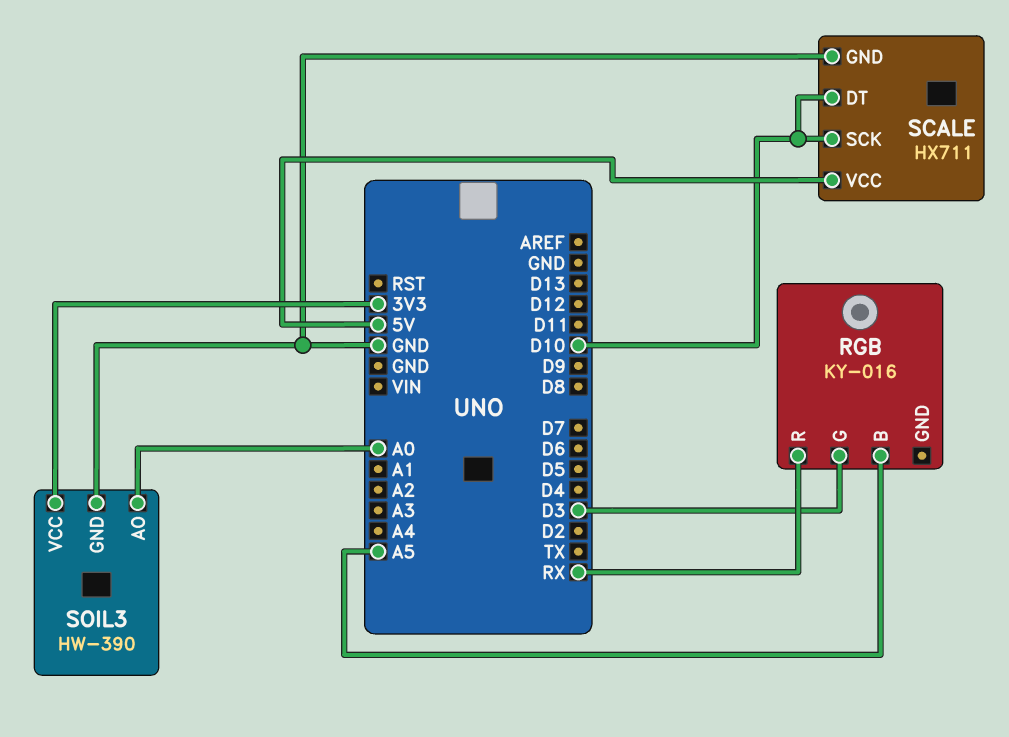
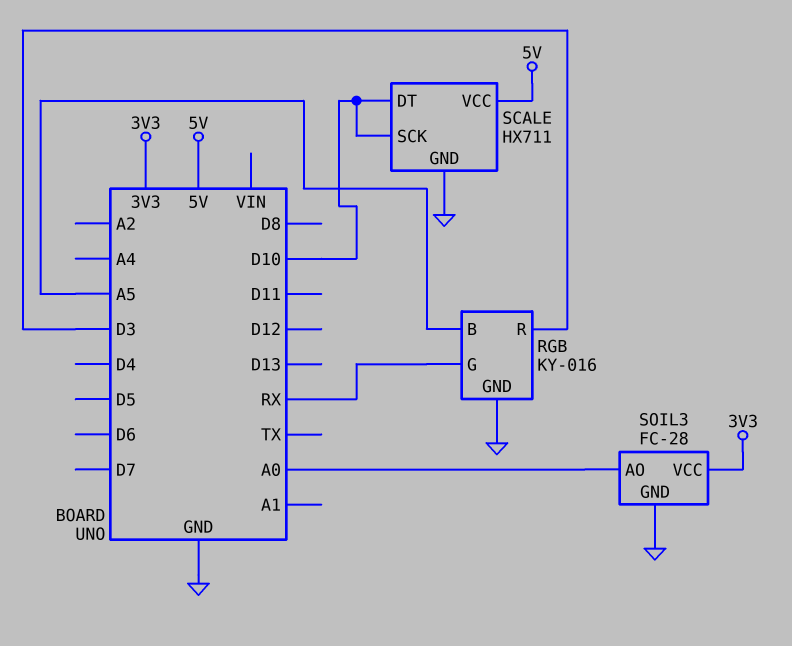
RGB pin G: D3 -> RX
RGB pin GND: none -> GND
RGB pin R: RX -> D3
SOIL3: HW-390 -> FC-28

